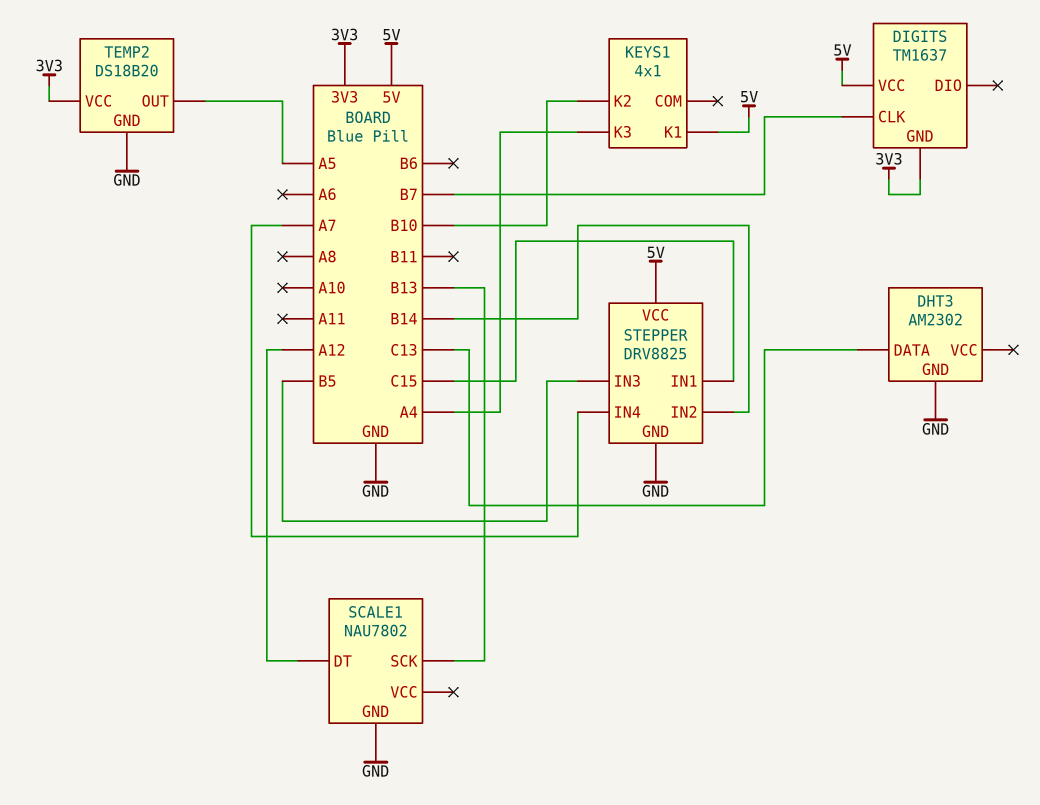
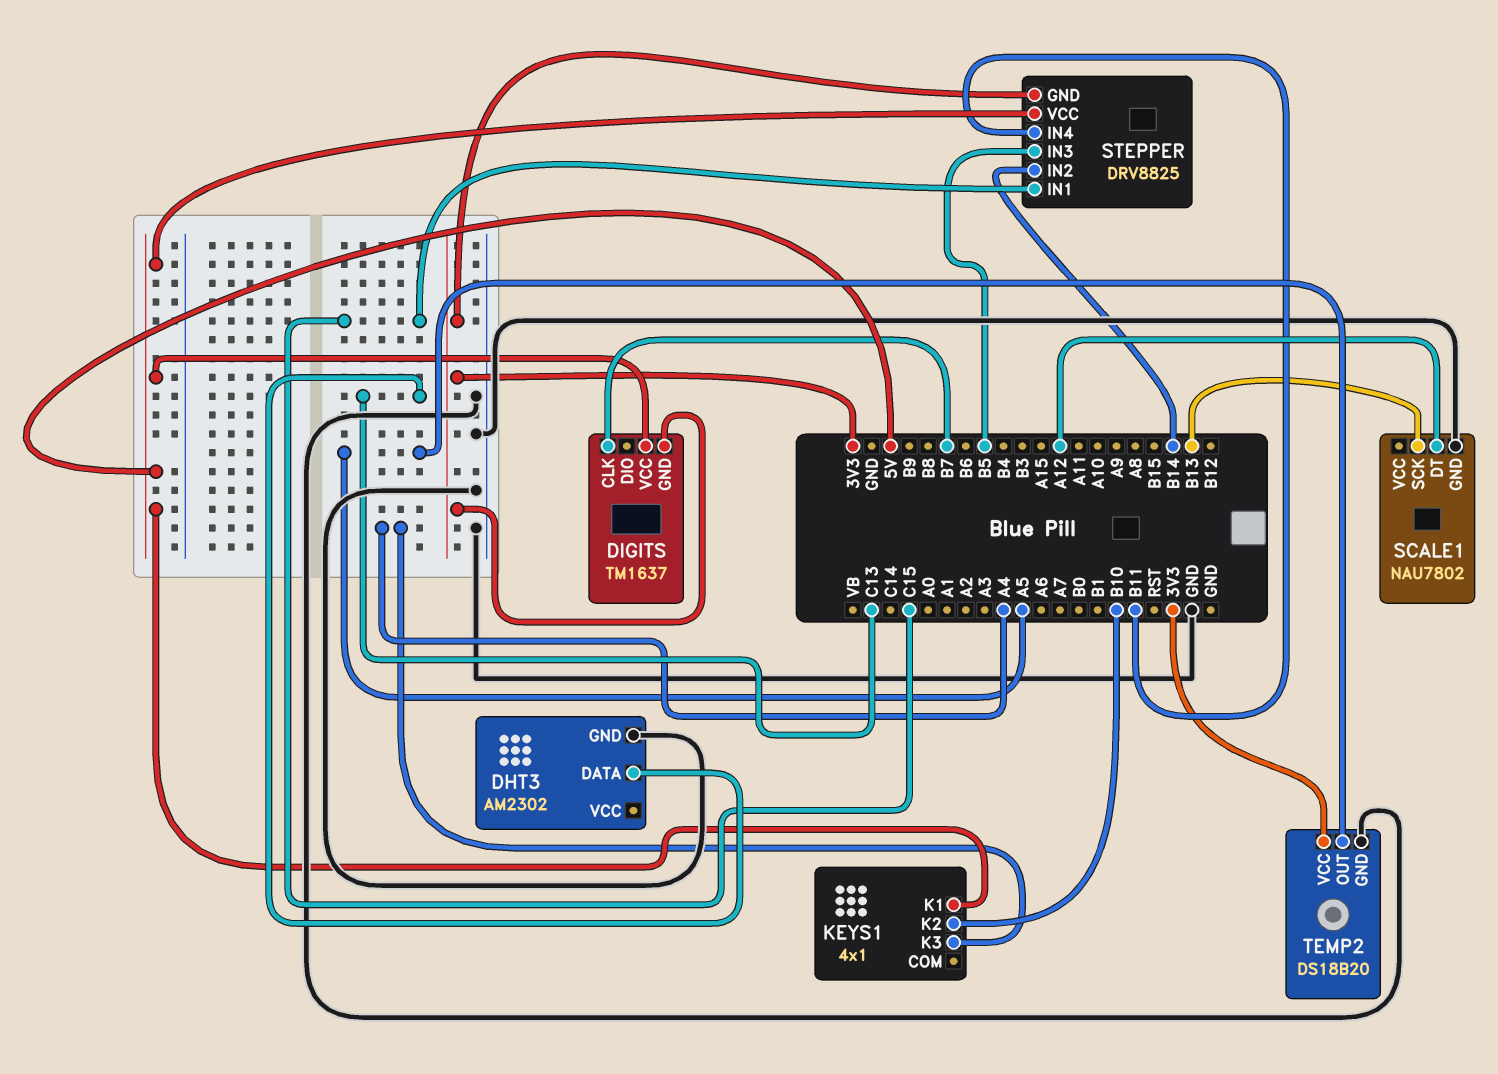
STEPPER pin GND: GND -> 3V3
STEPPER pin IN4: A7 -> B11

